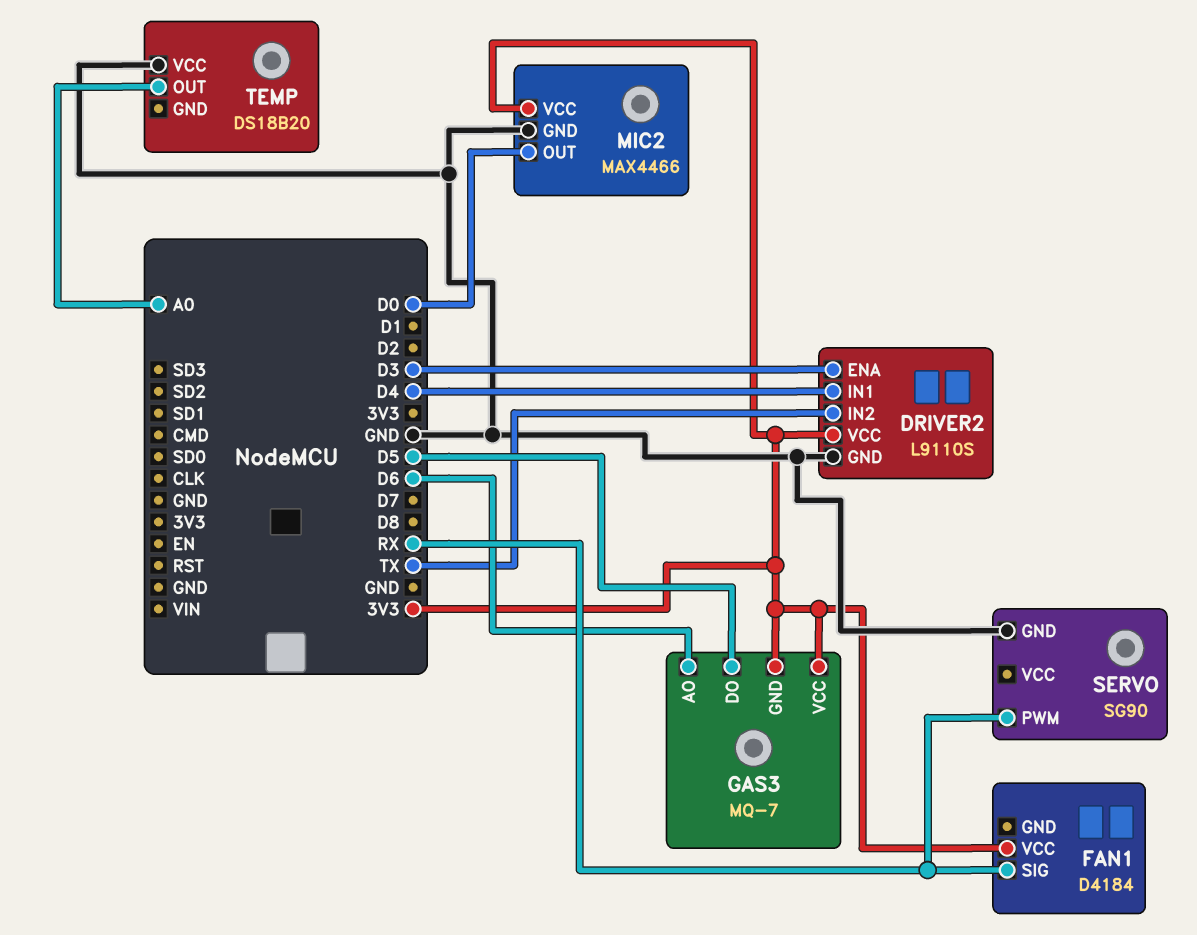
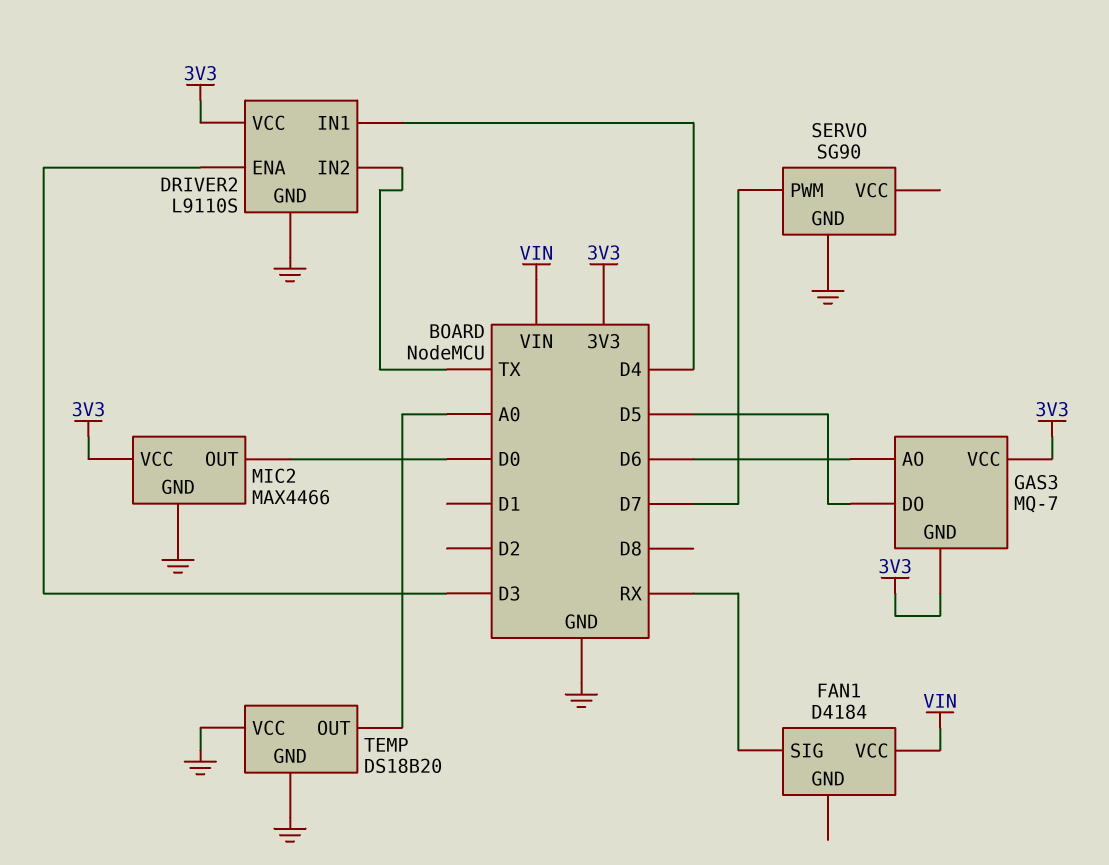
FAN1 pin VCC: 3V3 -> VIN
SERVO pin PWM: RX -> D7
TEMP pin GND: none -> GND

